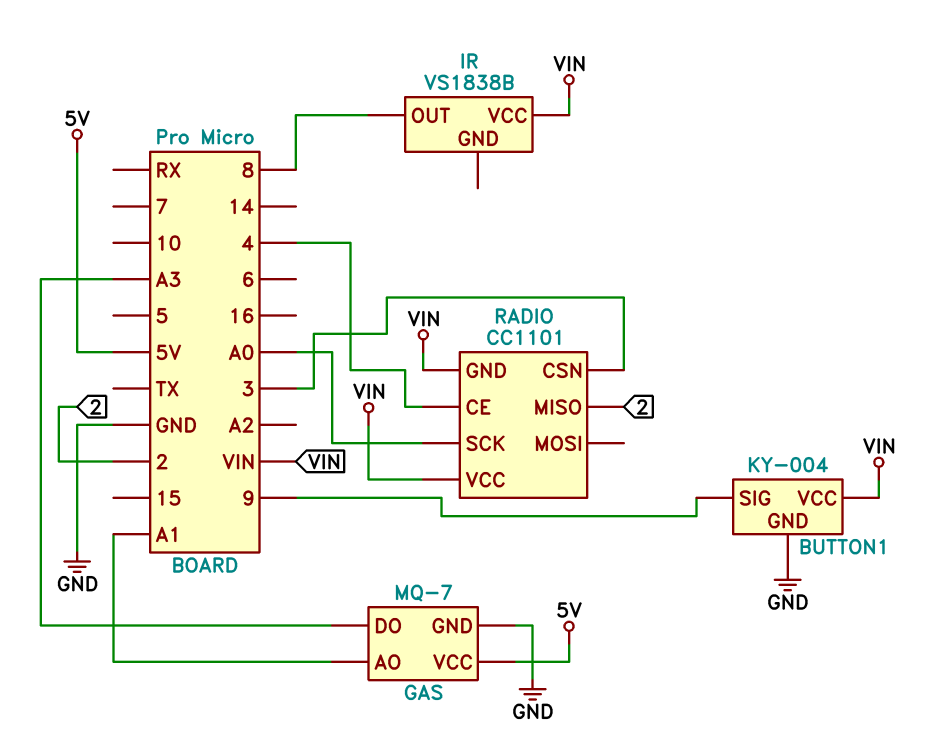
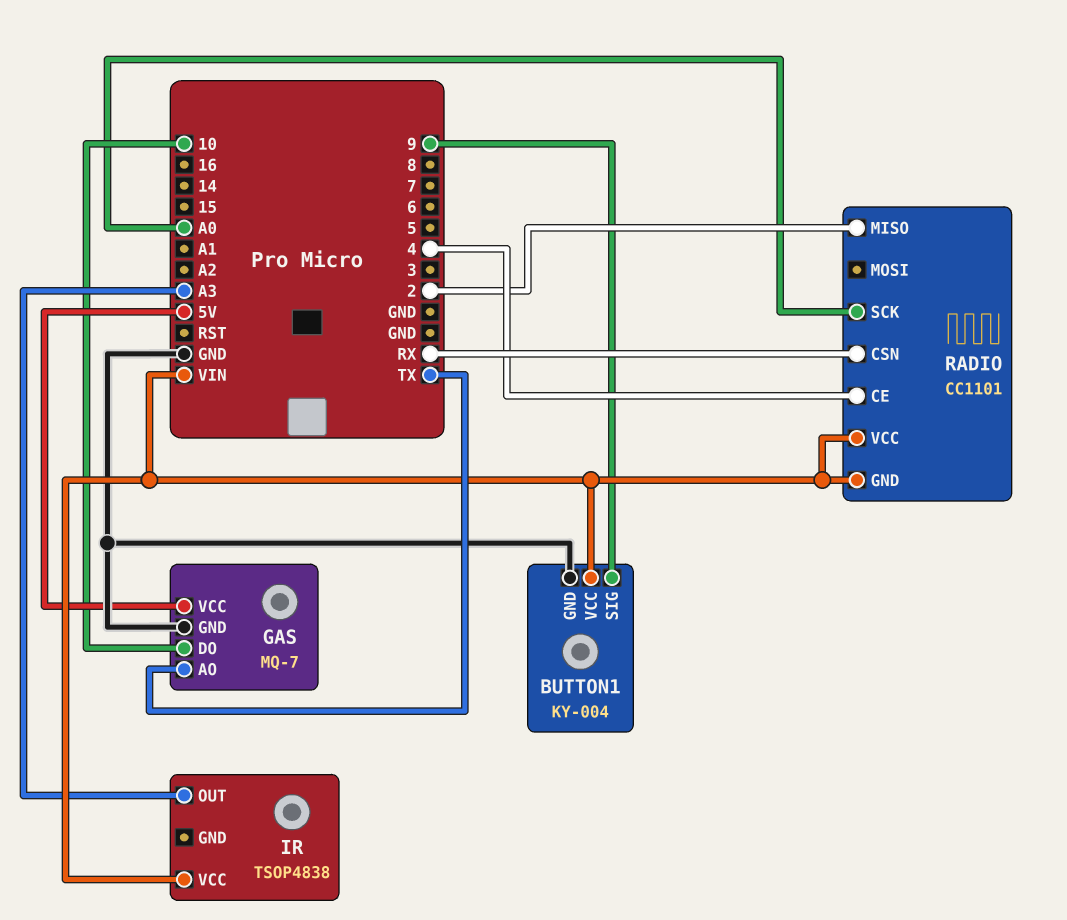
GAS pin AO: A1 -> TX
GAS pin DO: A3 -> 10
IR: VS1838B -> TSOP4838
IR pin OUT: 8 -> A3
RADIO pin CSN: 3 -> RX

